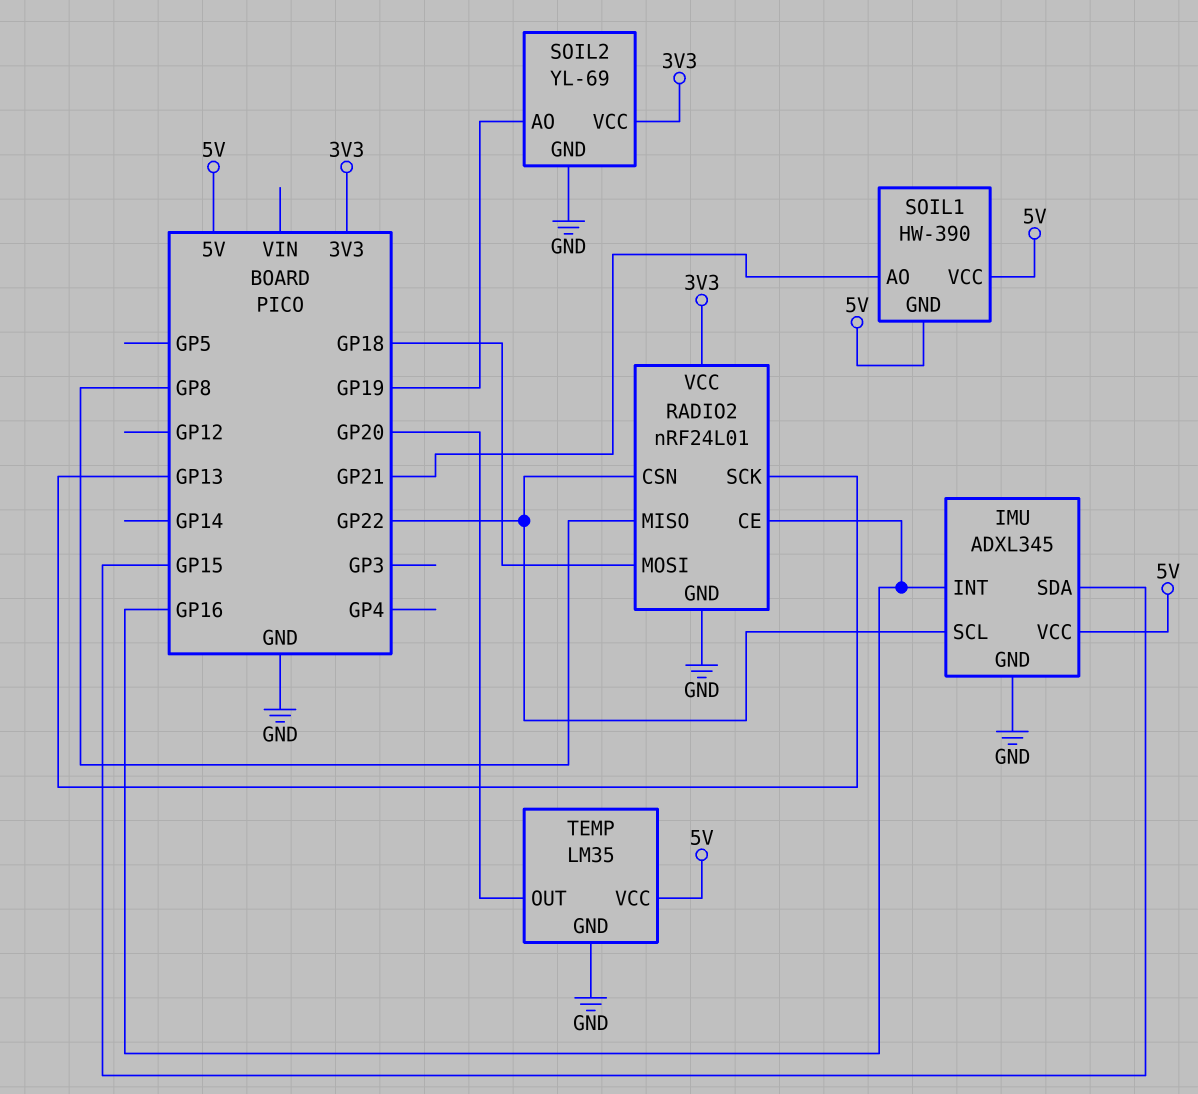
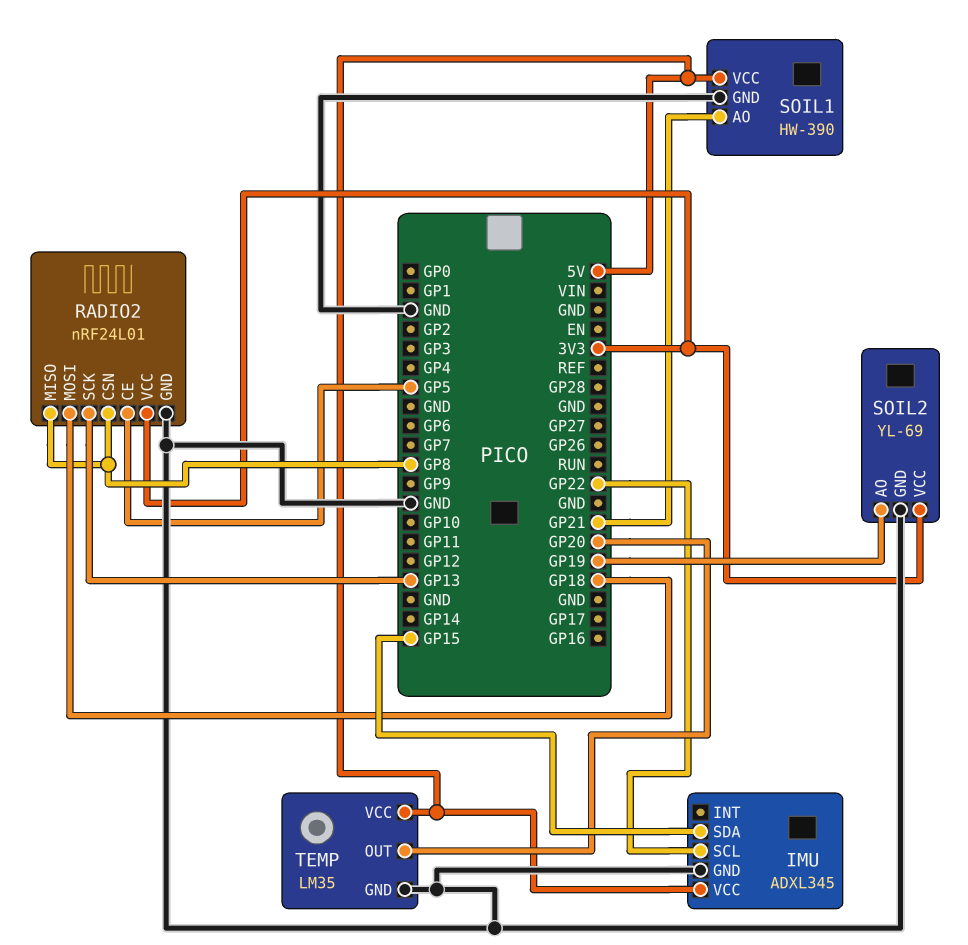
IMU pin INT: GP16 -> none
RADIO2 pin CE: GP16 -> GP5
RADIO2 pin CSN: GP22 -> GP8
SOIL1 pin GND: 5V -> GND

